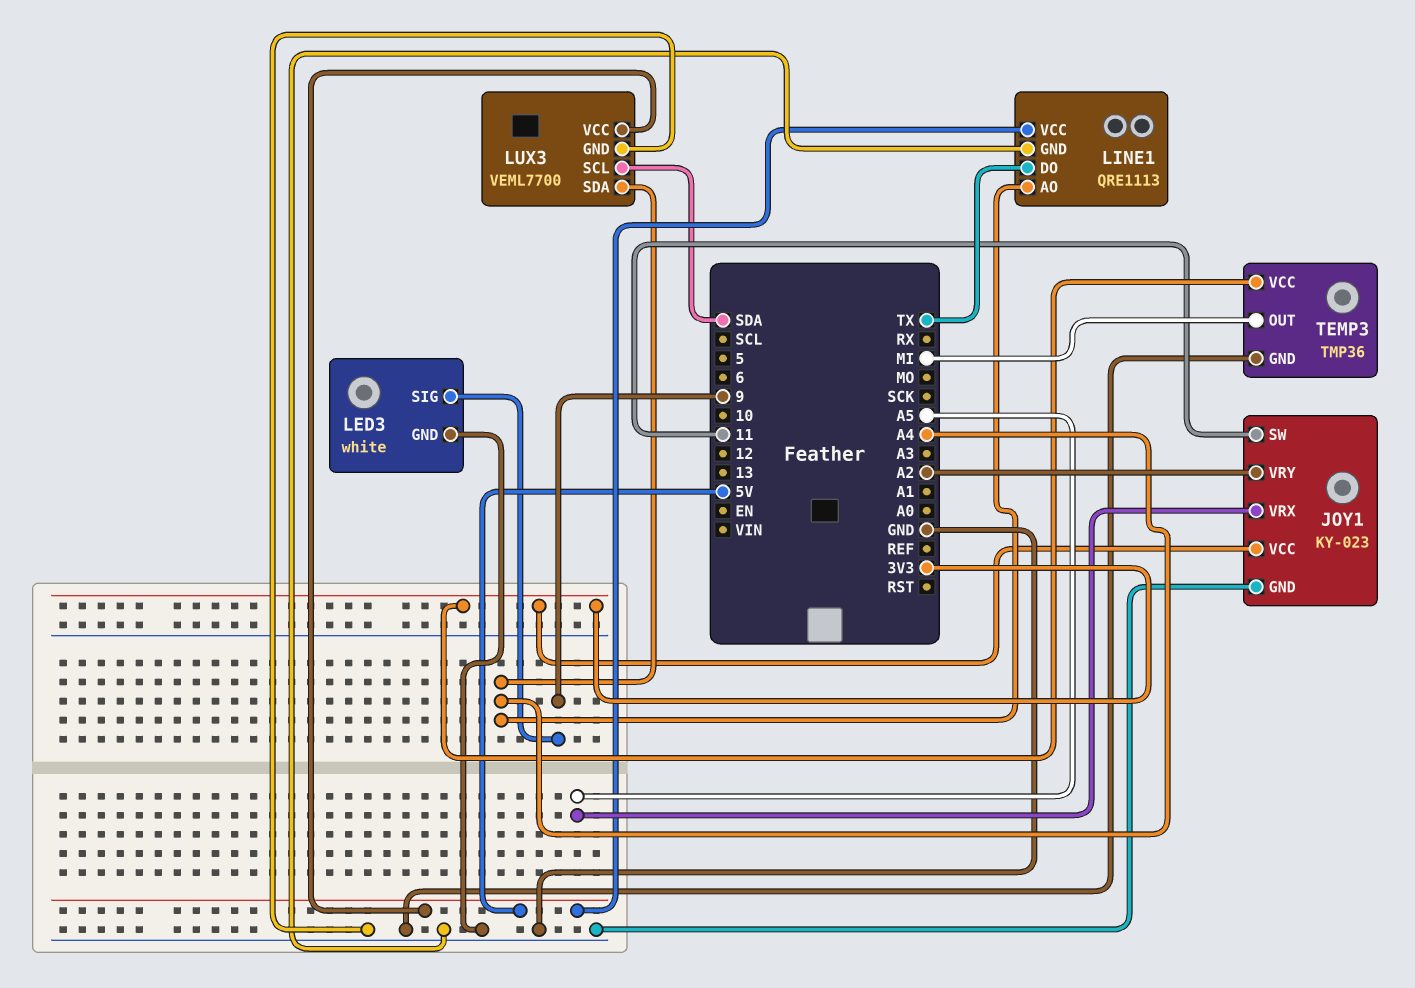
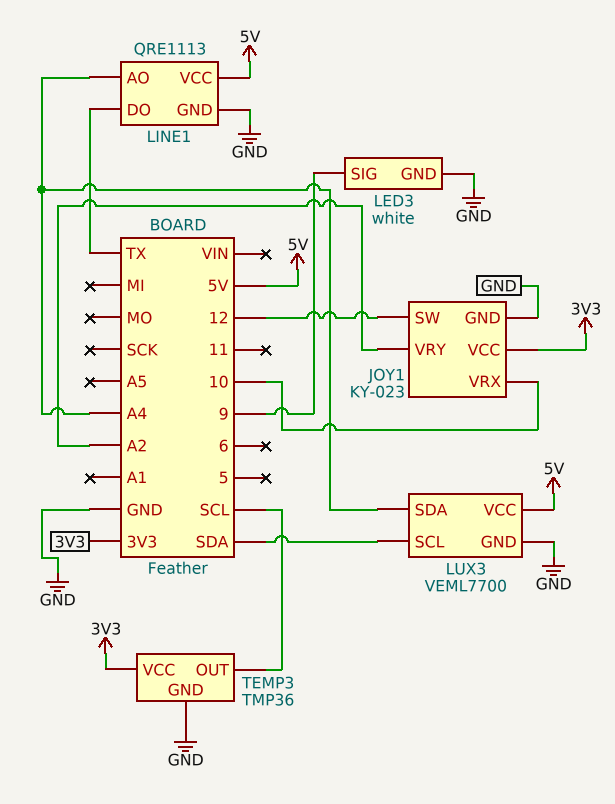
JOY1 pin SW: 11 -> 12
JOY1 pin VRX: A5 -> 10
TEMP3 pin OUT: MI -> SCL

